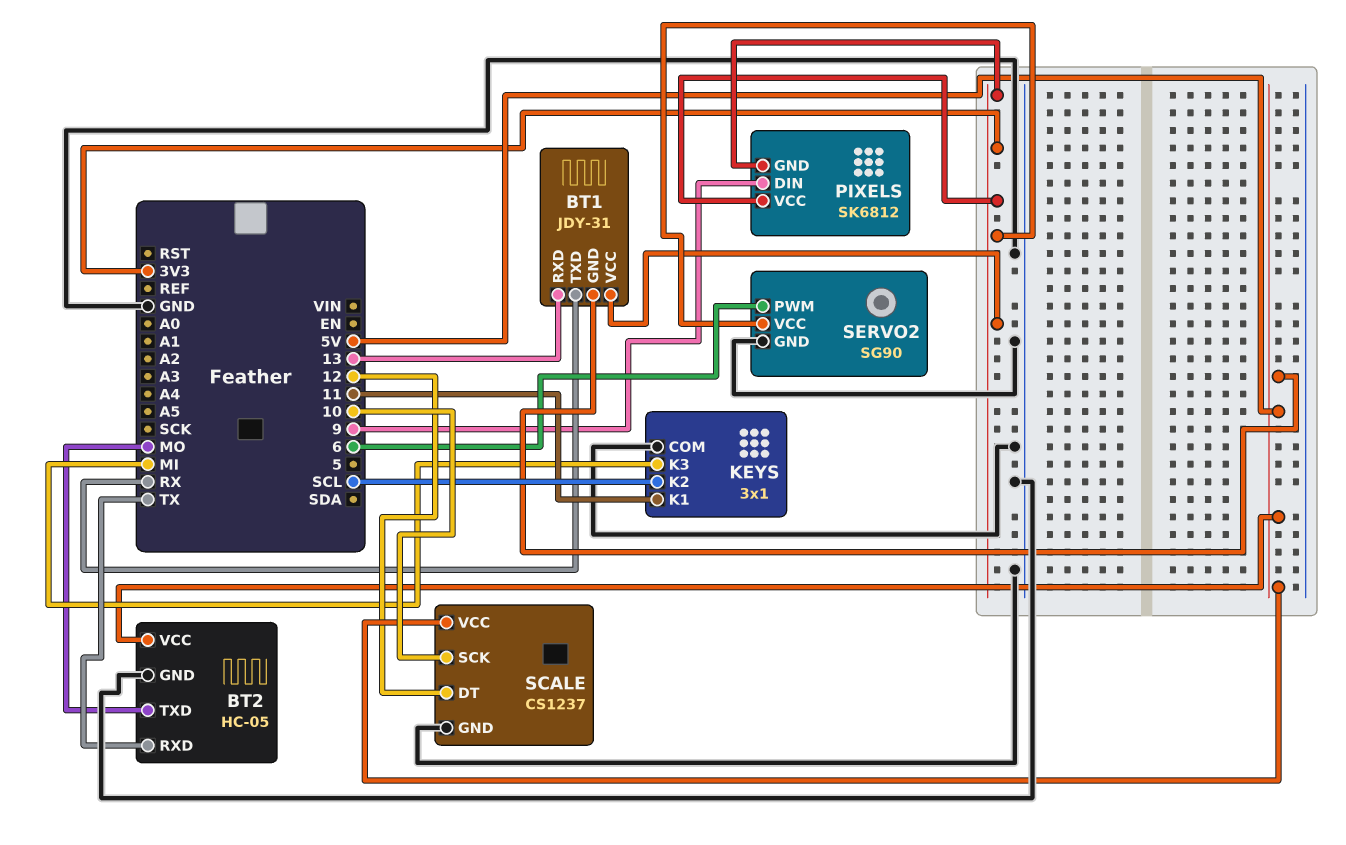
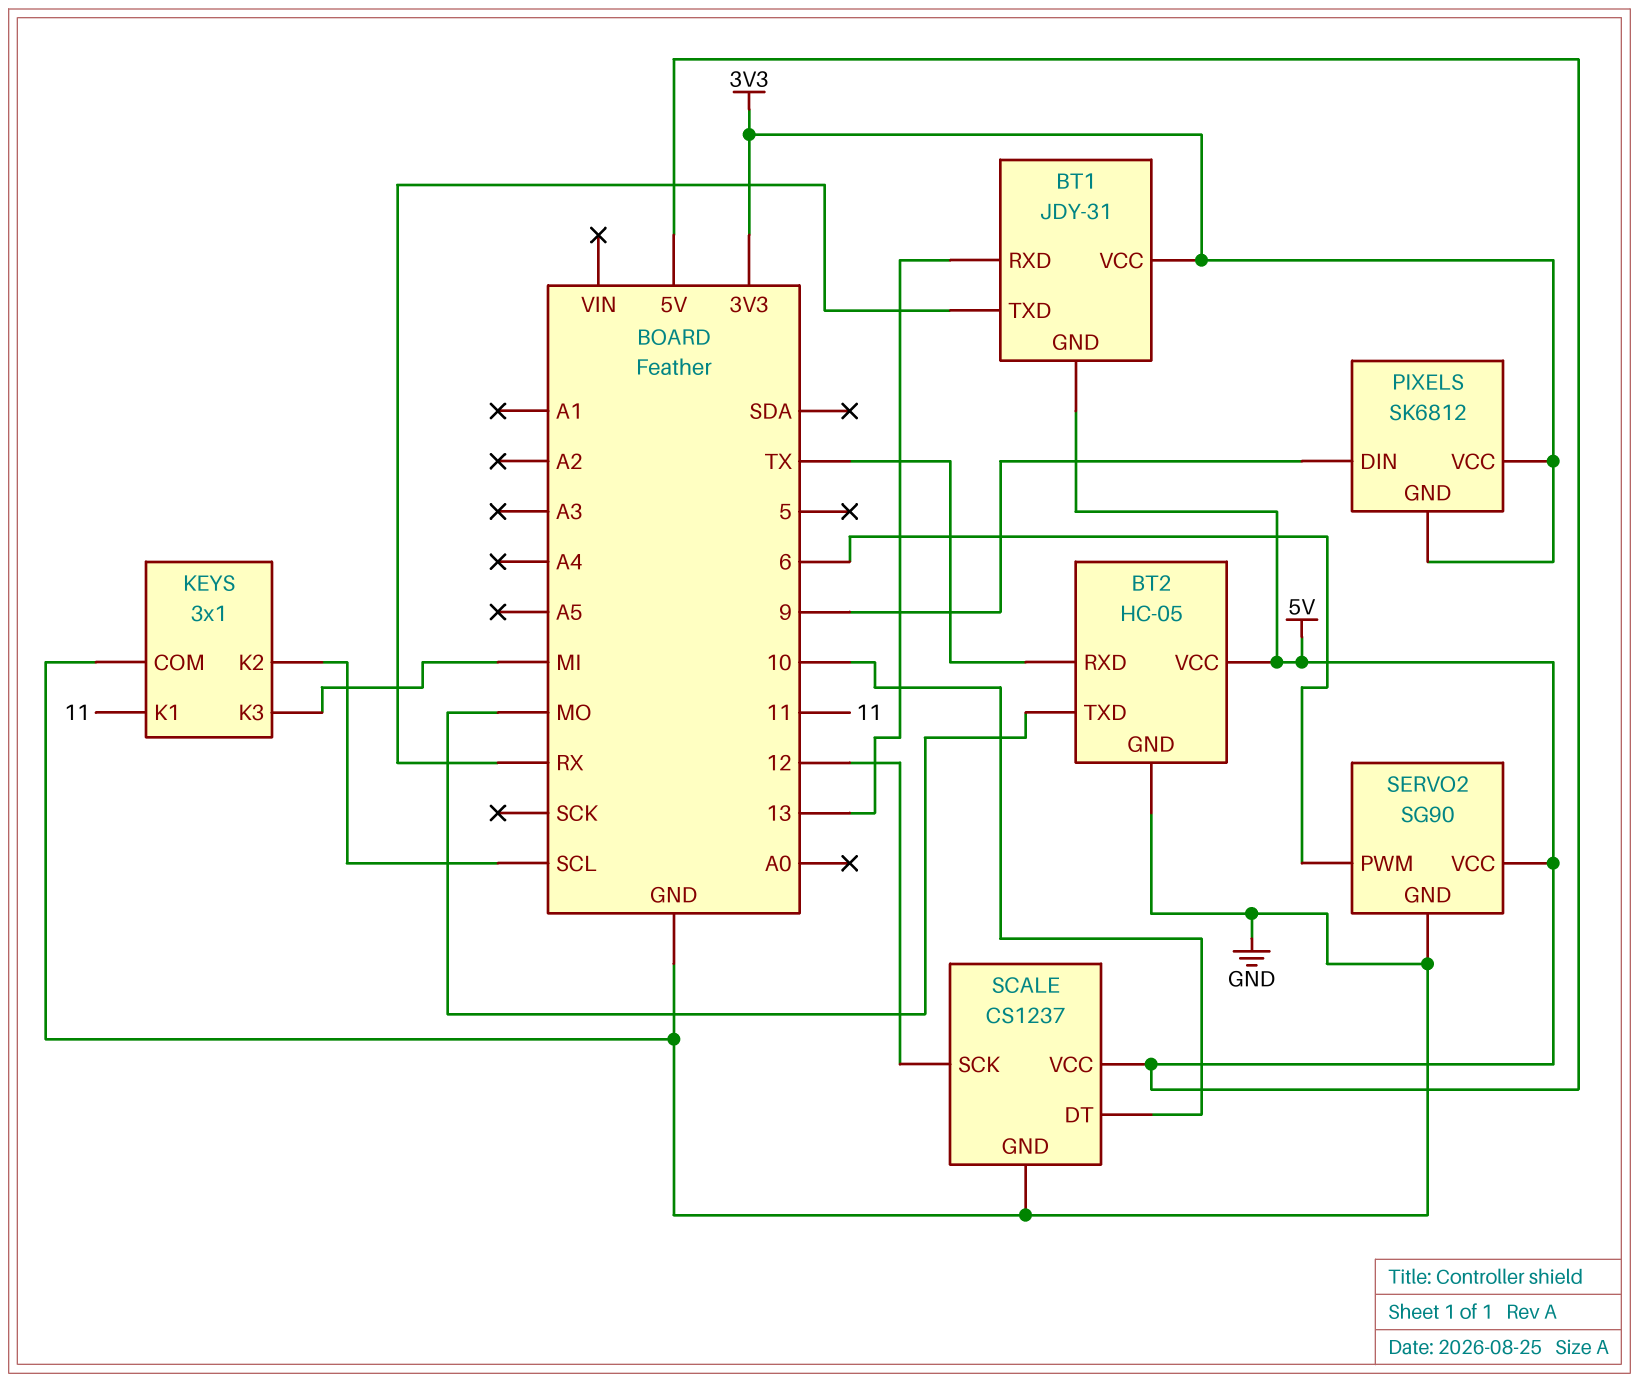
SCALE pin DT: 12 -> 10
SCALE pin SCK: 10 -> 12
SERVO2 pin VCC: 3V3 -> 5V

